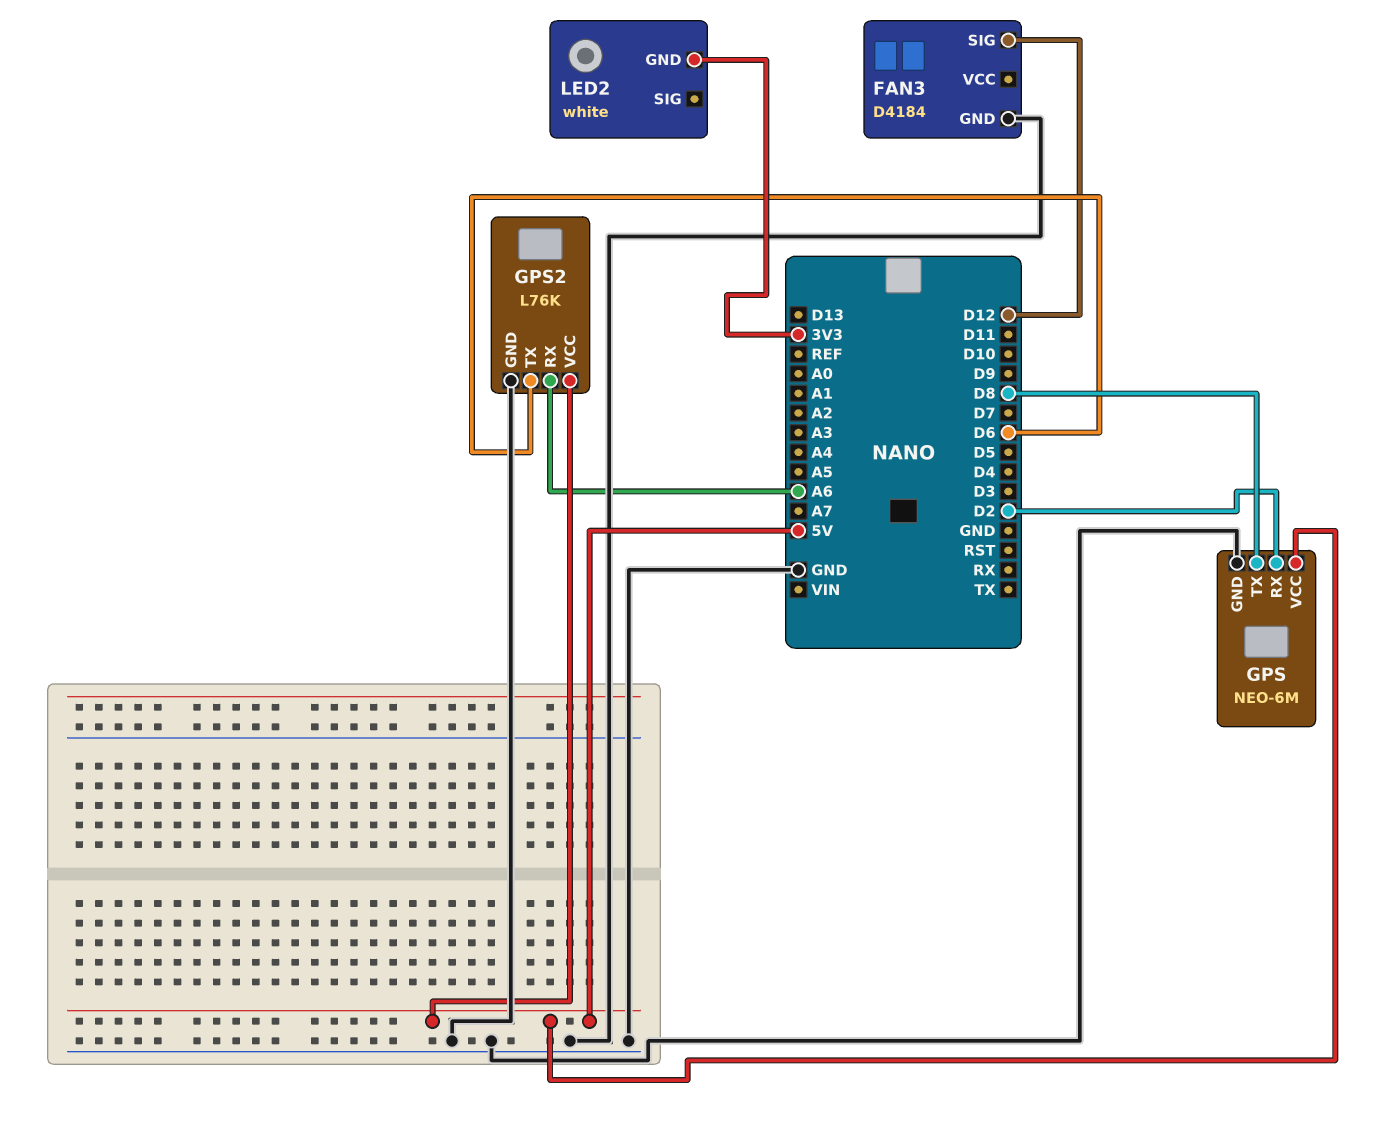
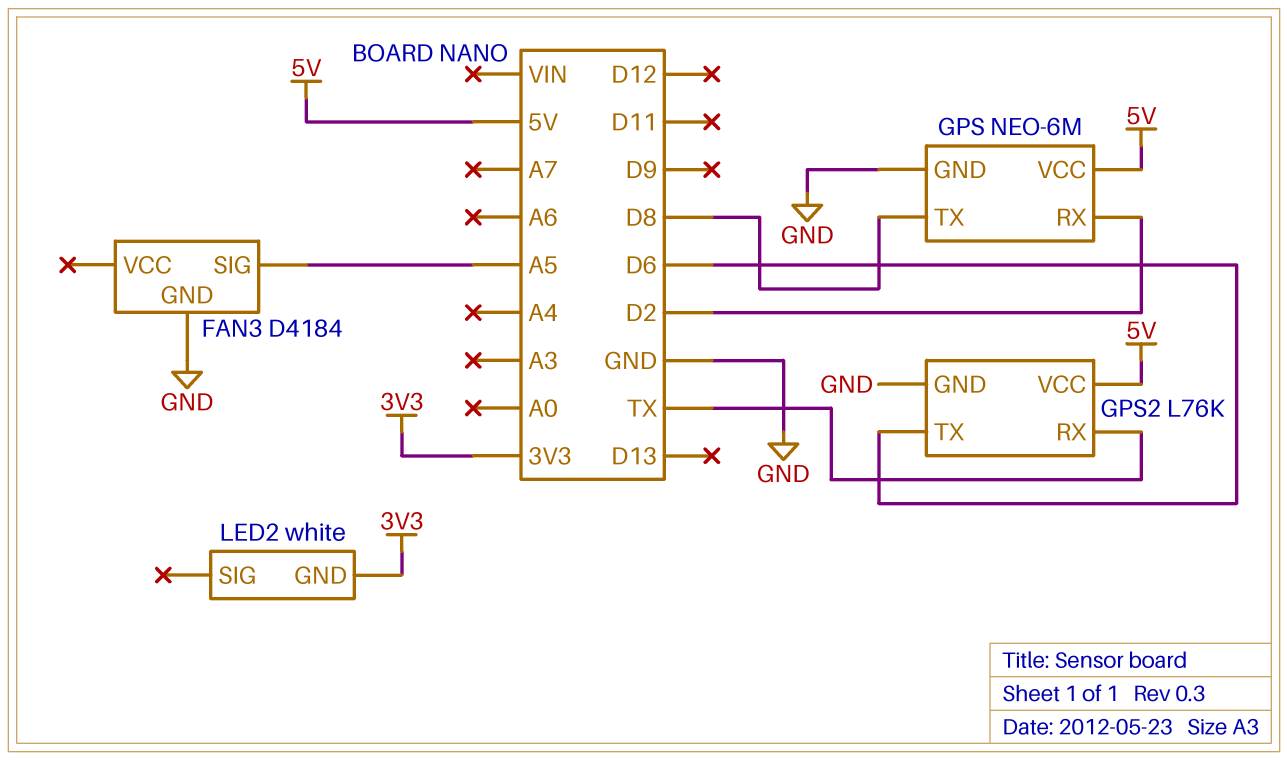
FAN3 pin SIG: D12 -> A5
GPS2 pin RX: A6 -> TX

